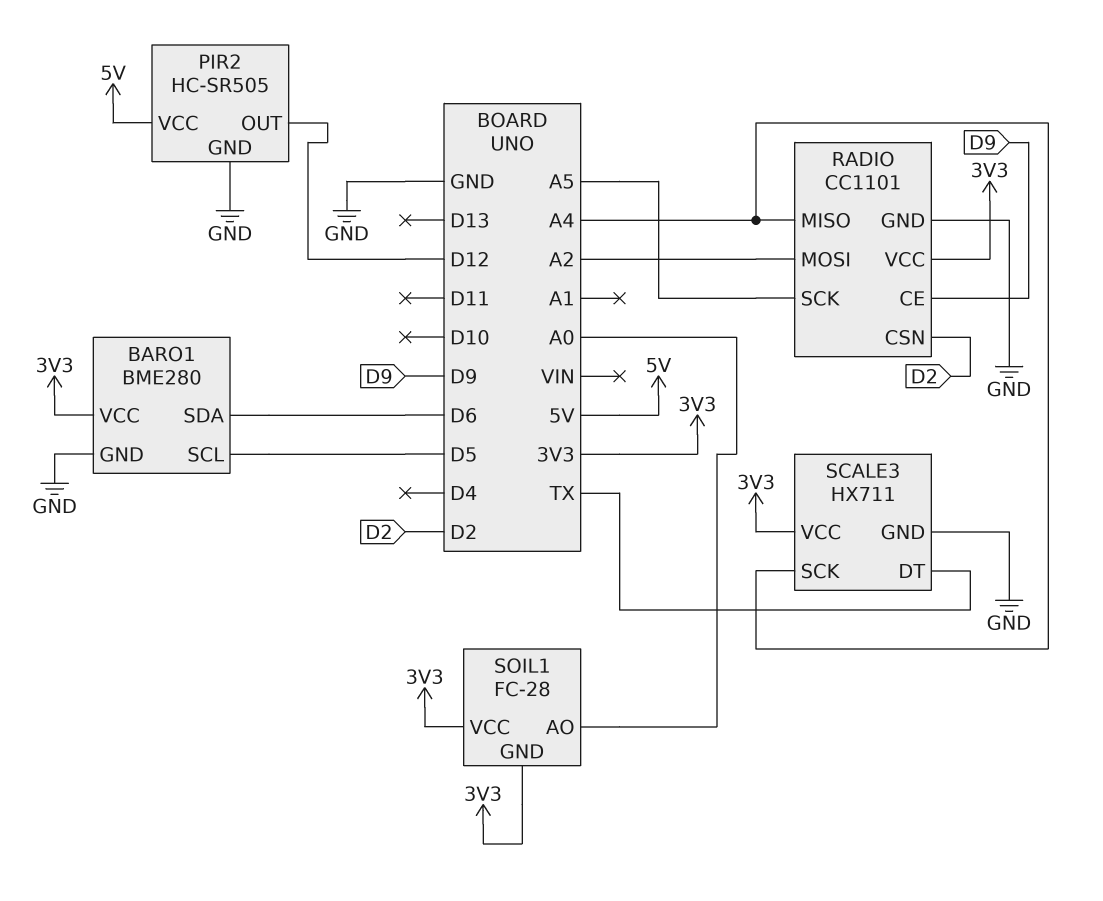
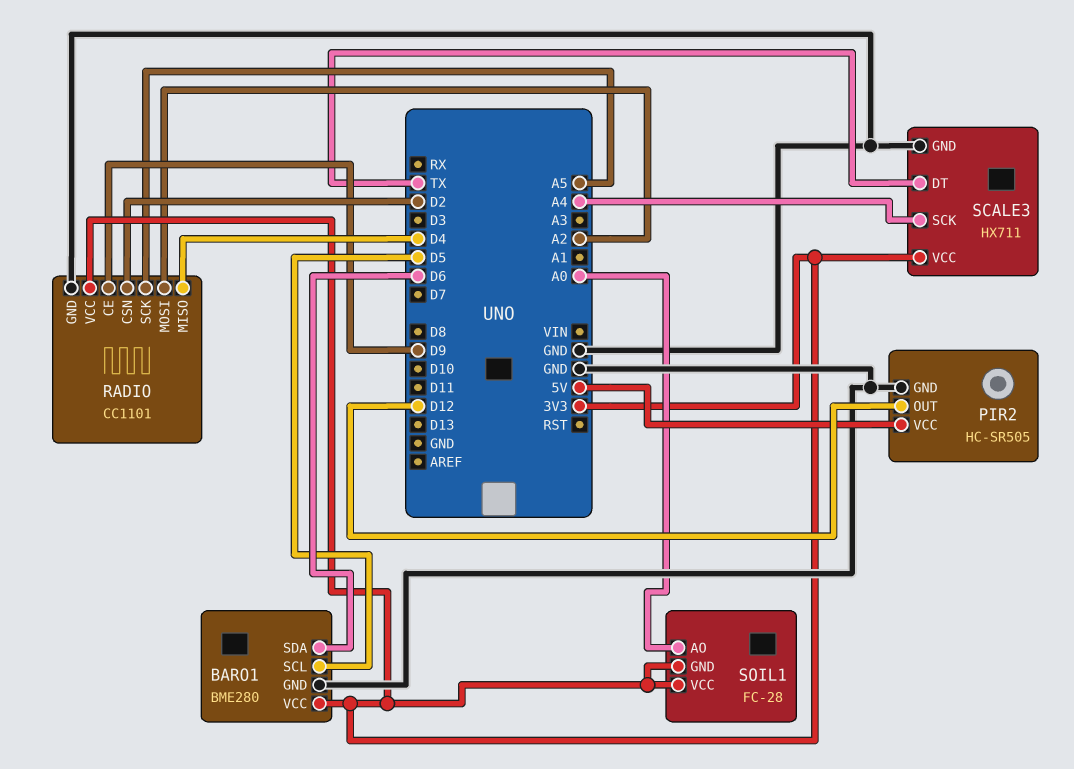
RADIO pin MISO: A4 -> D4

